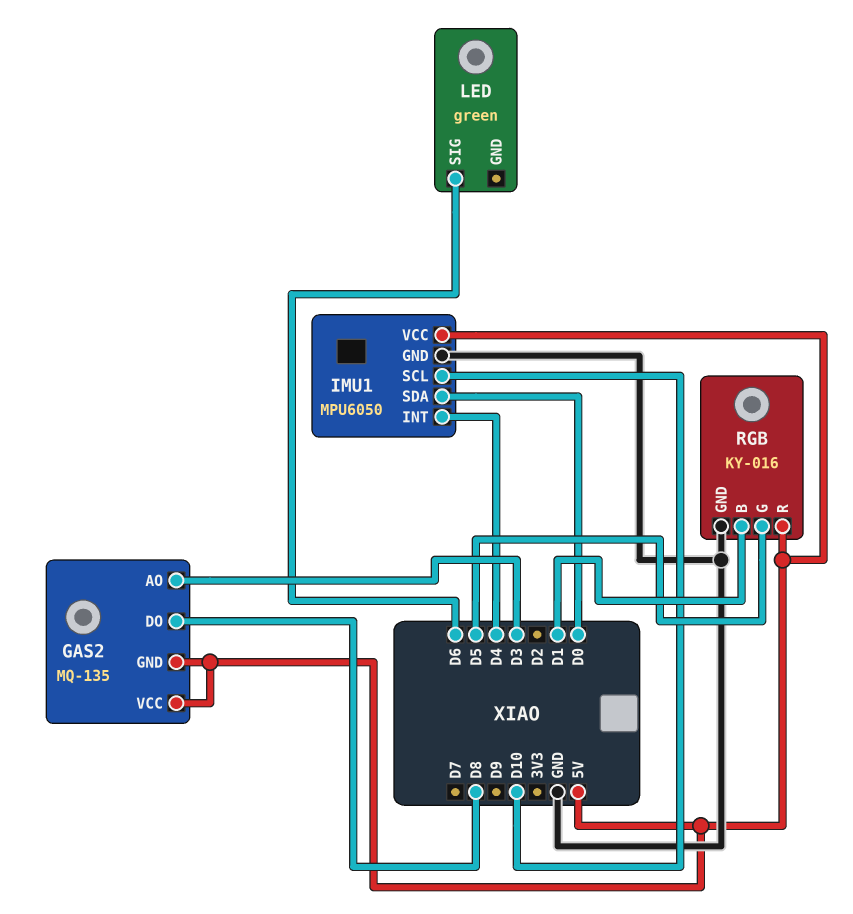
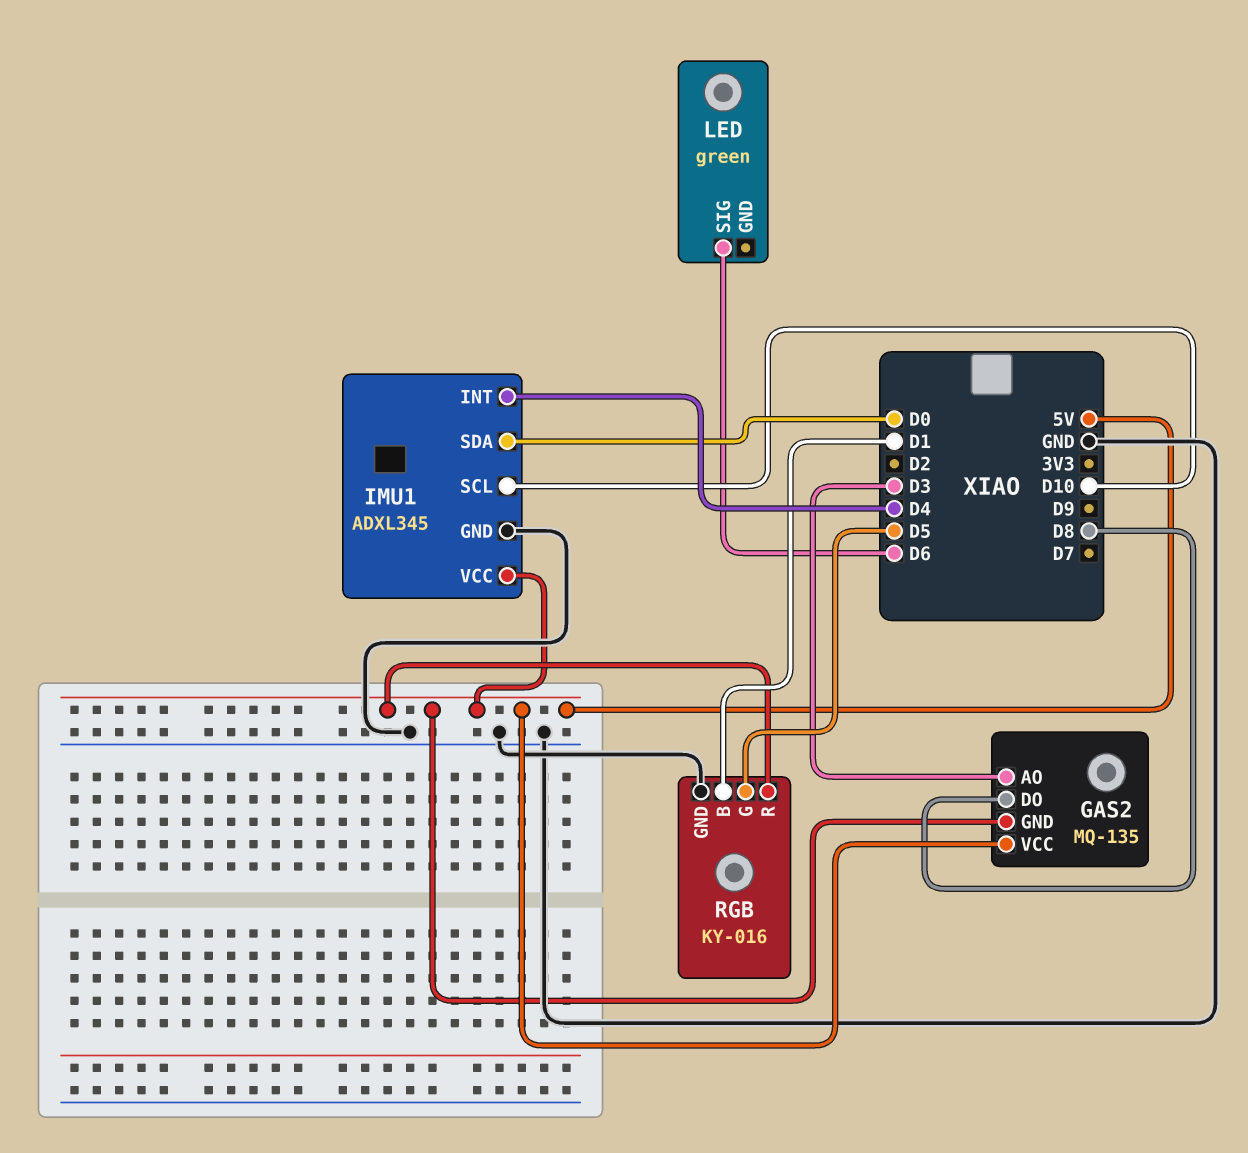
IMU1: MPU6050 -> ADXL345

